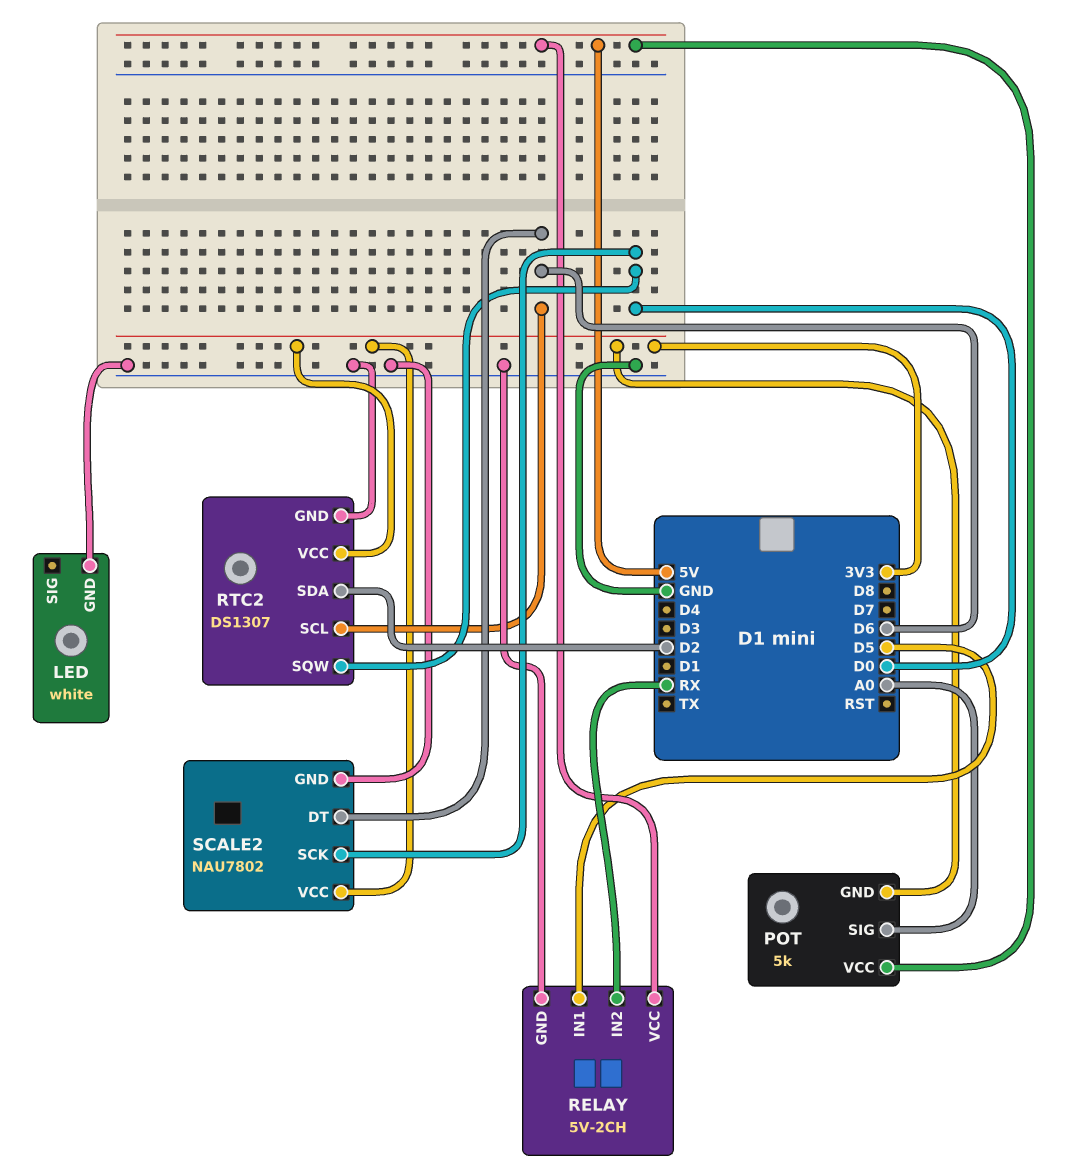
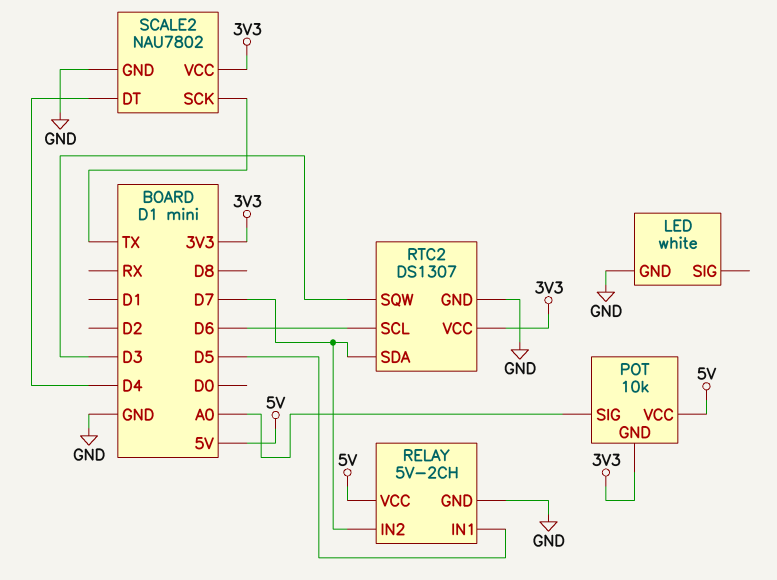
POT: 5k -> 10k
RELAY pin IN2: RX -> D7
RTC2 pin SDA: D2 -> D7
RTC2 pin SQW: D0 -> D3
SCALE2 pin DT: D6 -> D4
SCALE2 pin SCK: D0 -> TX

